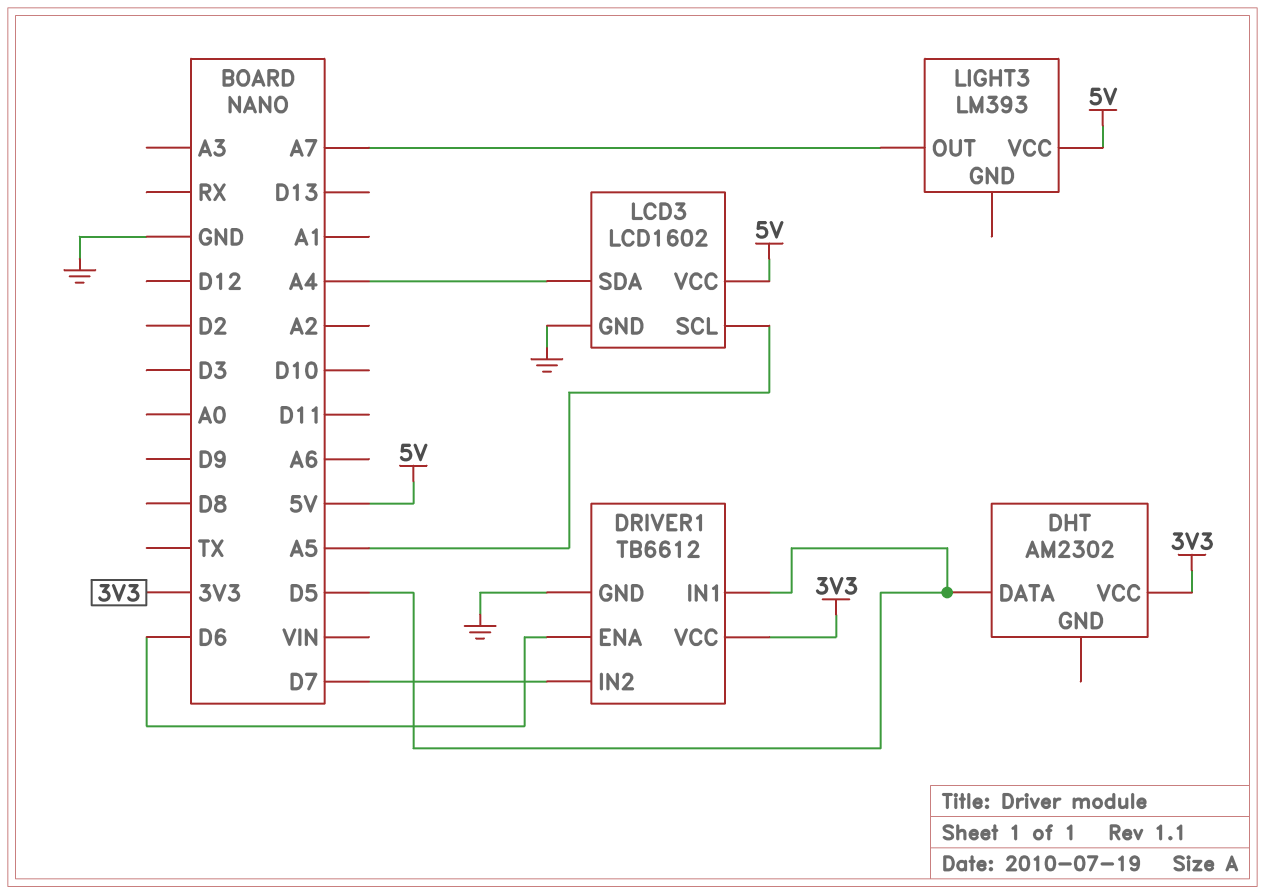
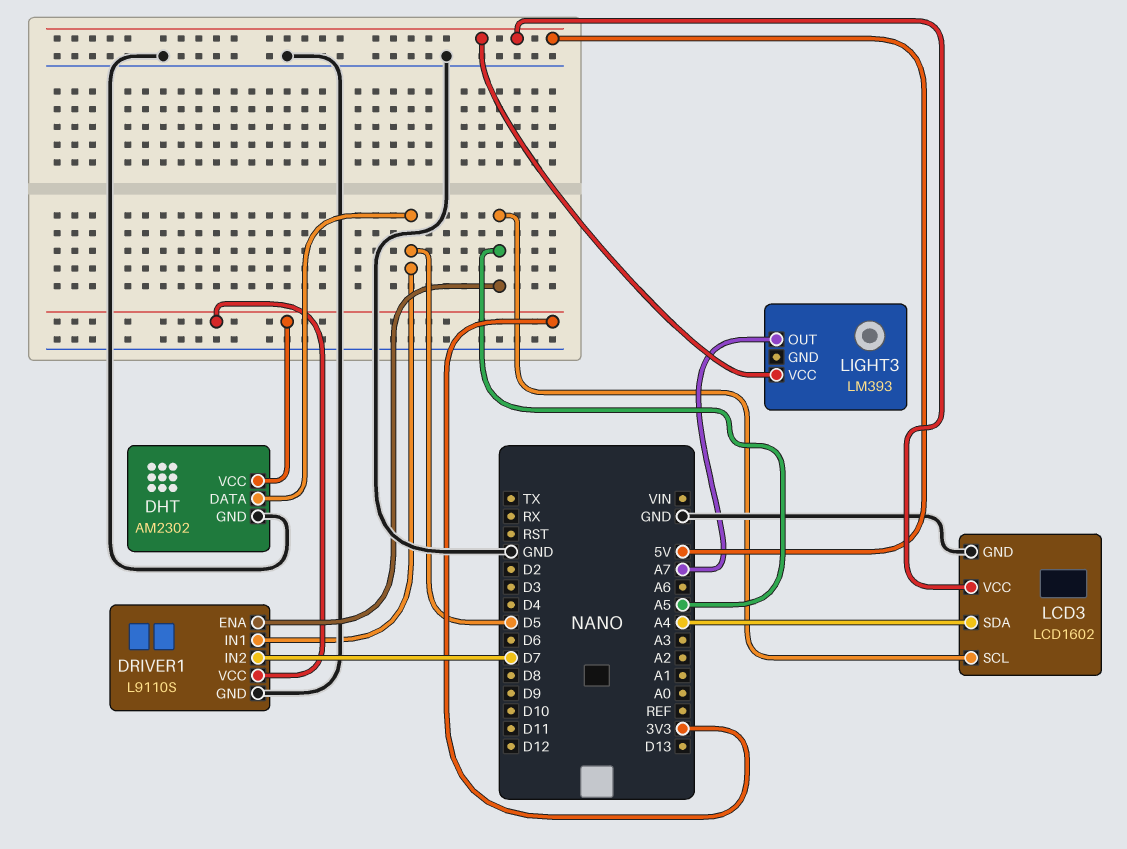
DHT pin GND: none -> GND
DRIVER1: TB6612 -> L9110S
DRIVER1 pin ENA: D6 -> A5

